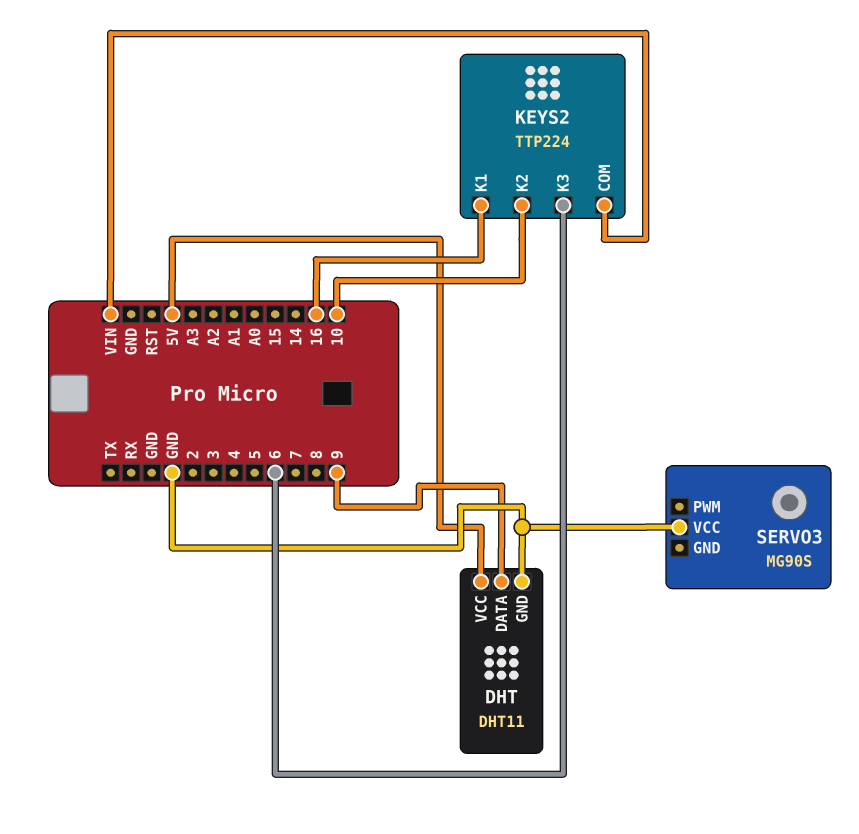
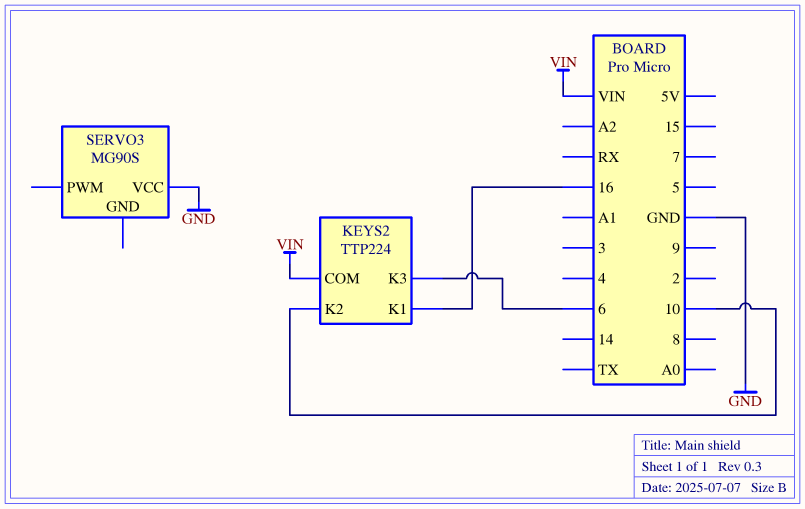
DHT: DHT11 -> none
DHT pin DATA: 9 -> none
DHT pin GND: GND -> none
DHT pin VCC: 5V -> none

